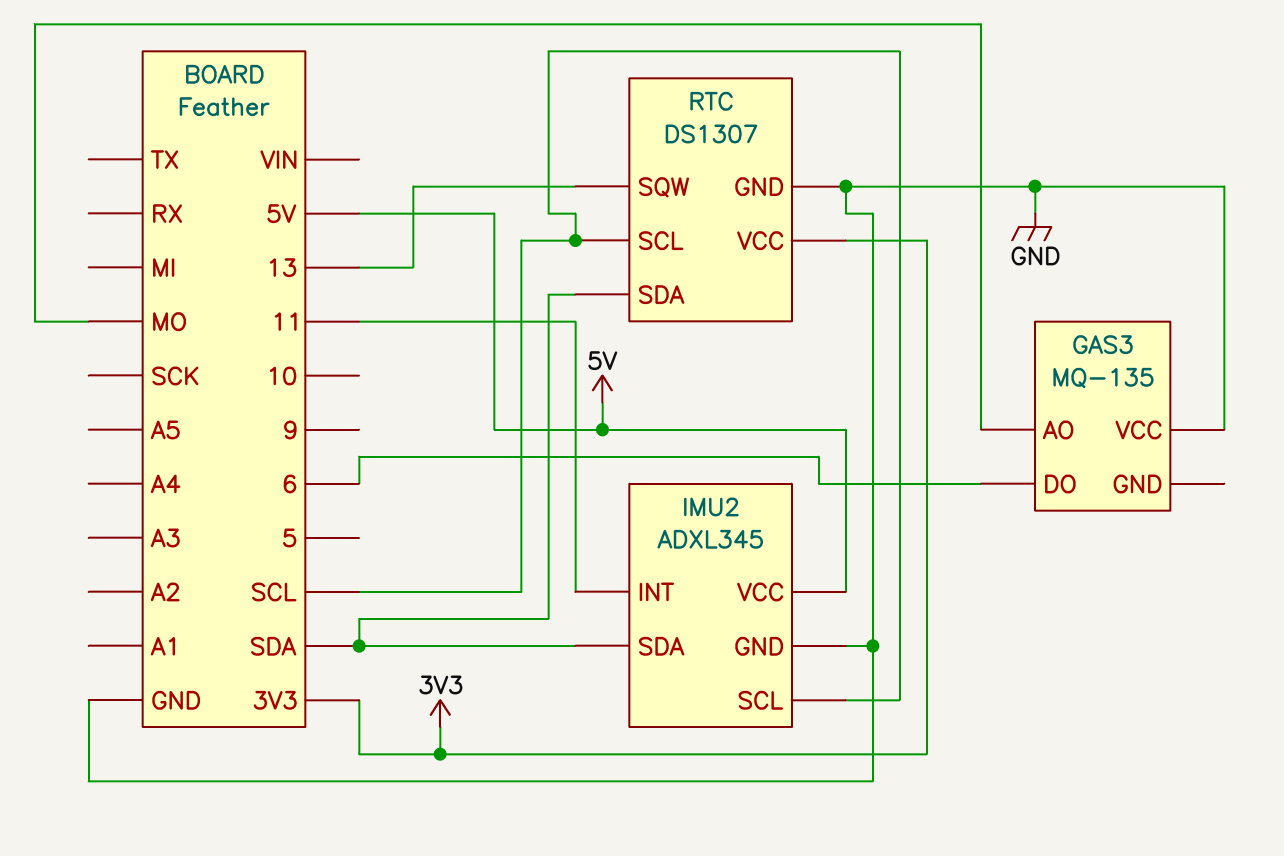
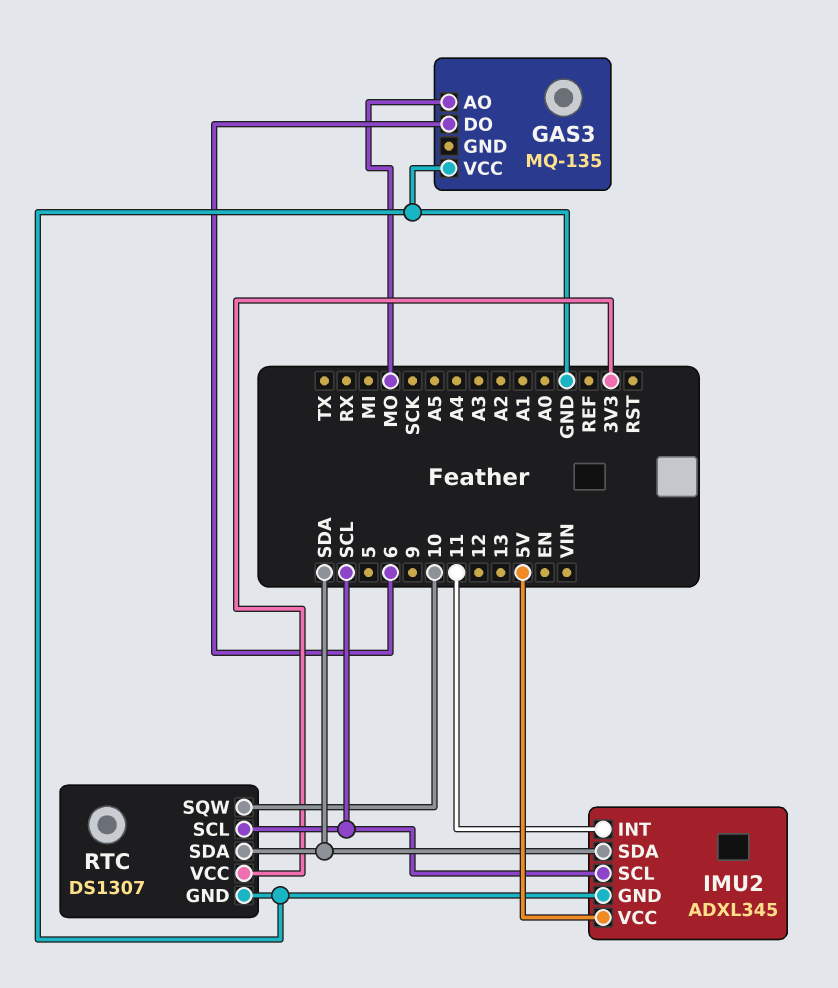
RTC pin SQW: 13 -> 10

